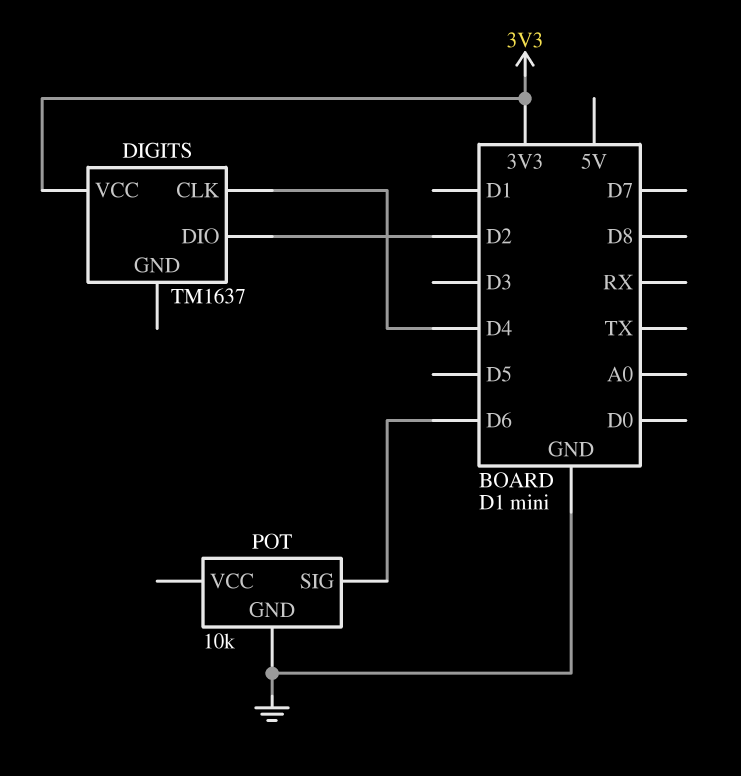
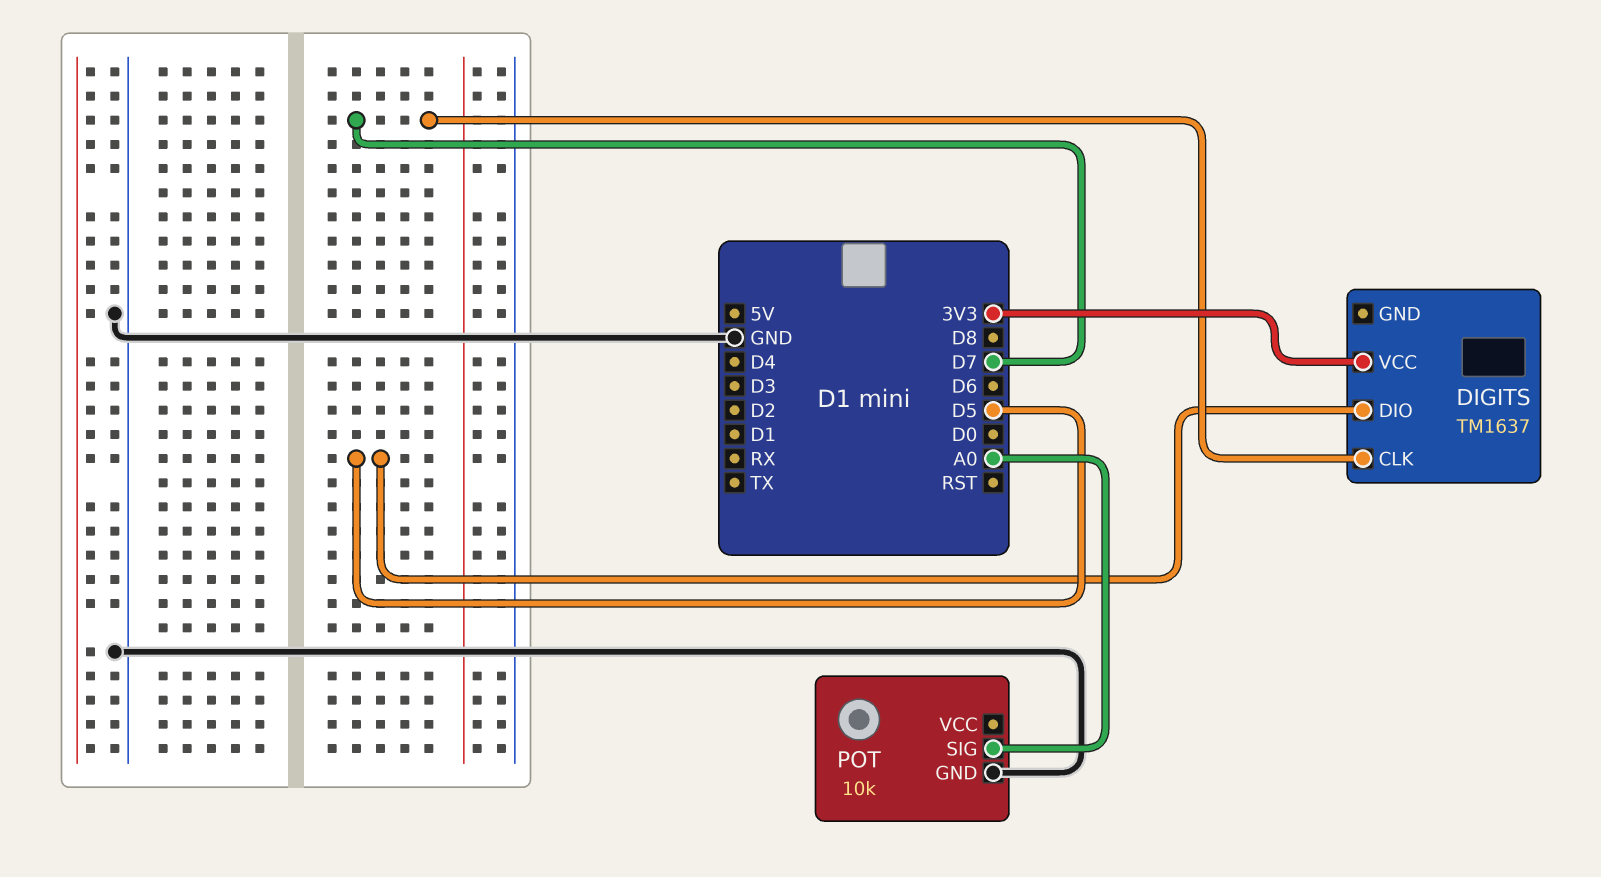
DIGITS pin CLK: D4 -> D7
DIGITS pin DIO: D2 -> D5
POT pin SIG: D6 -> A0

